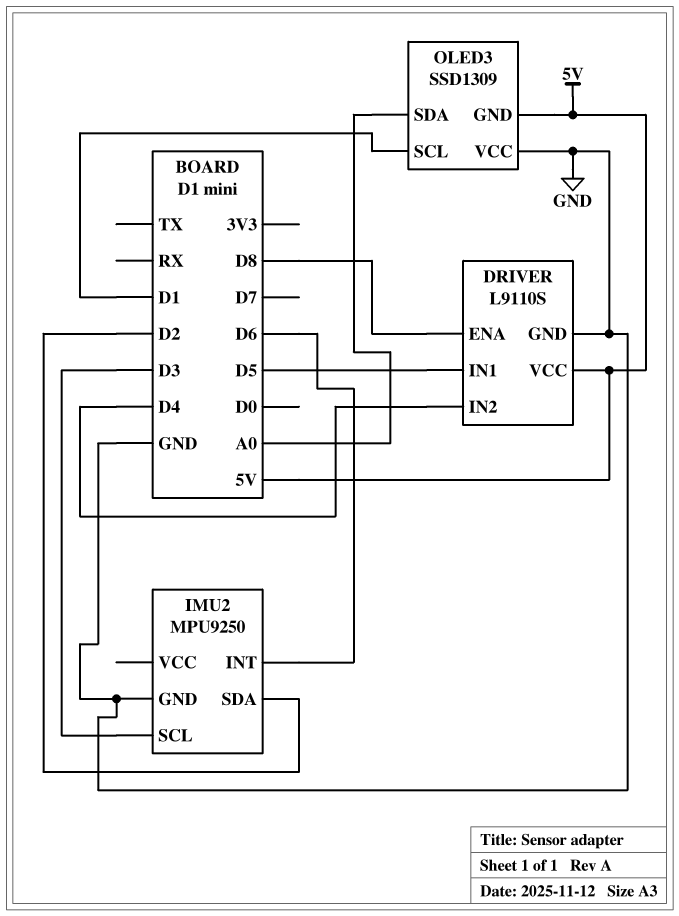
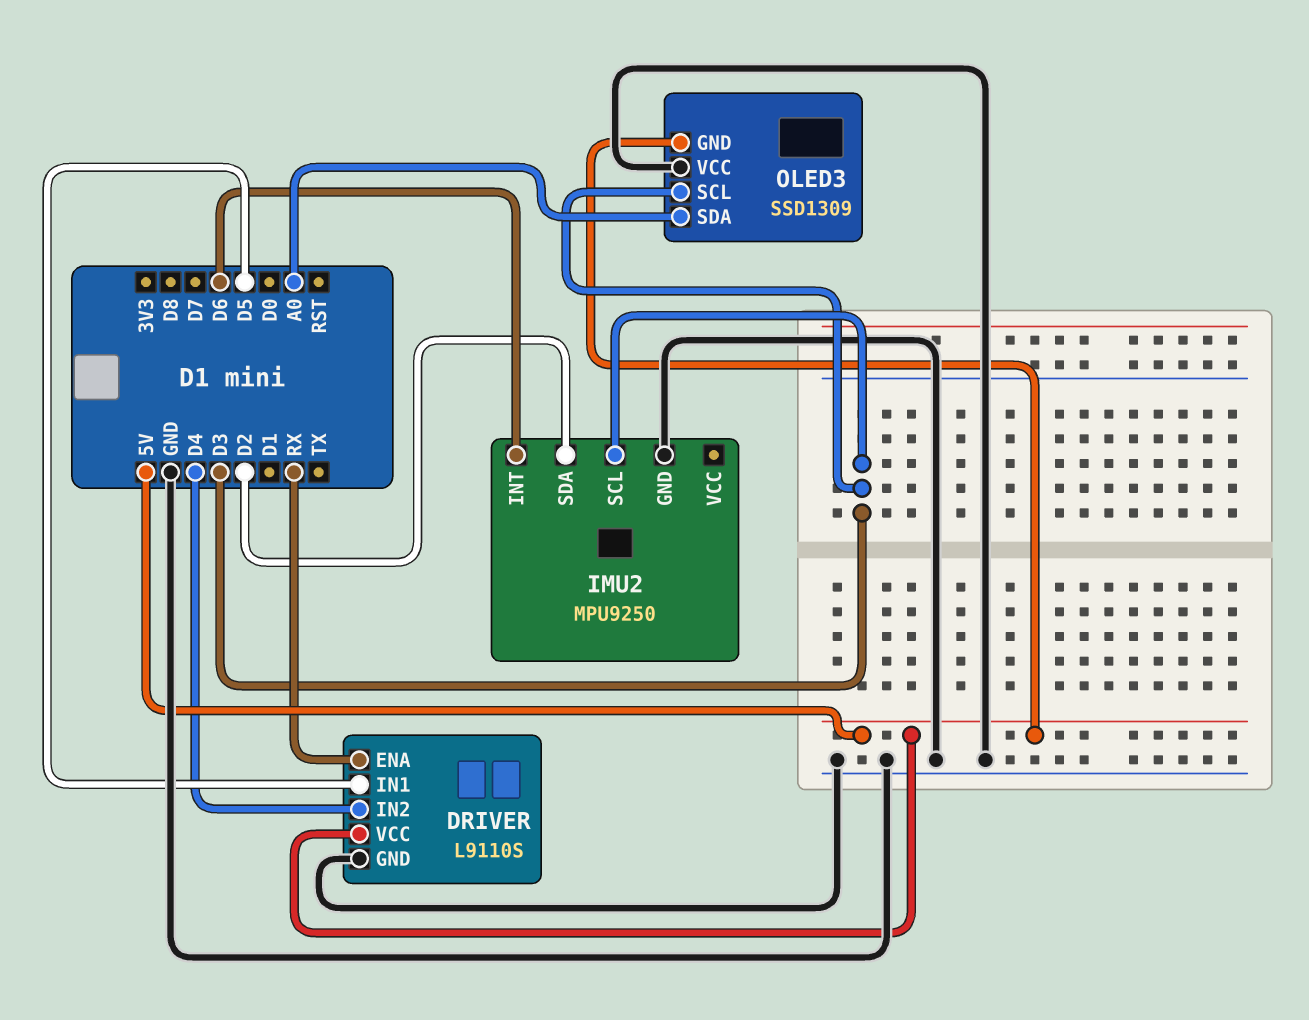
DRIVER pin ENA: D8 -> RX
OLED3 pin SCL: D1 -> D3

